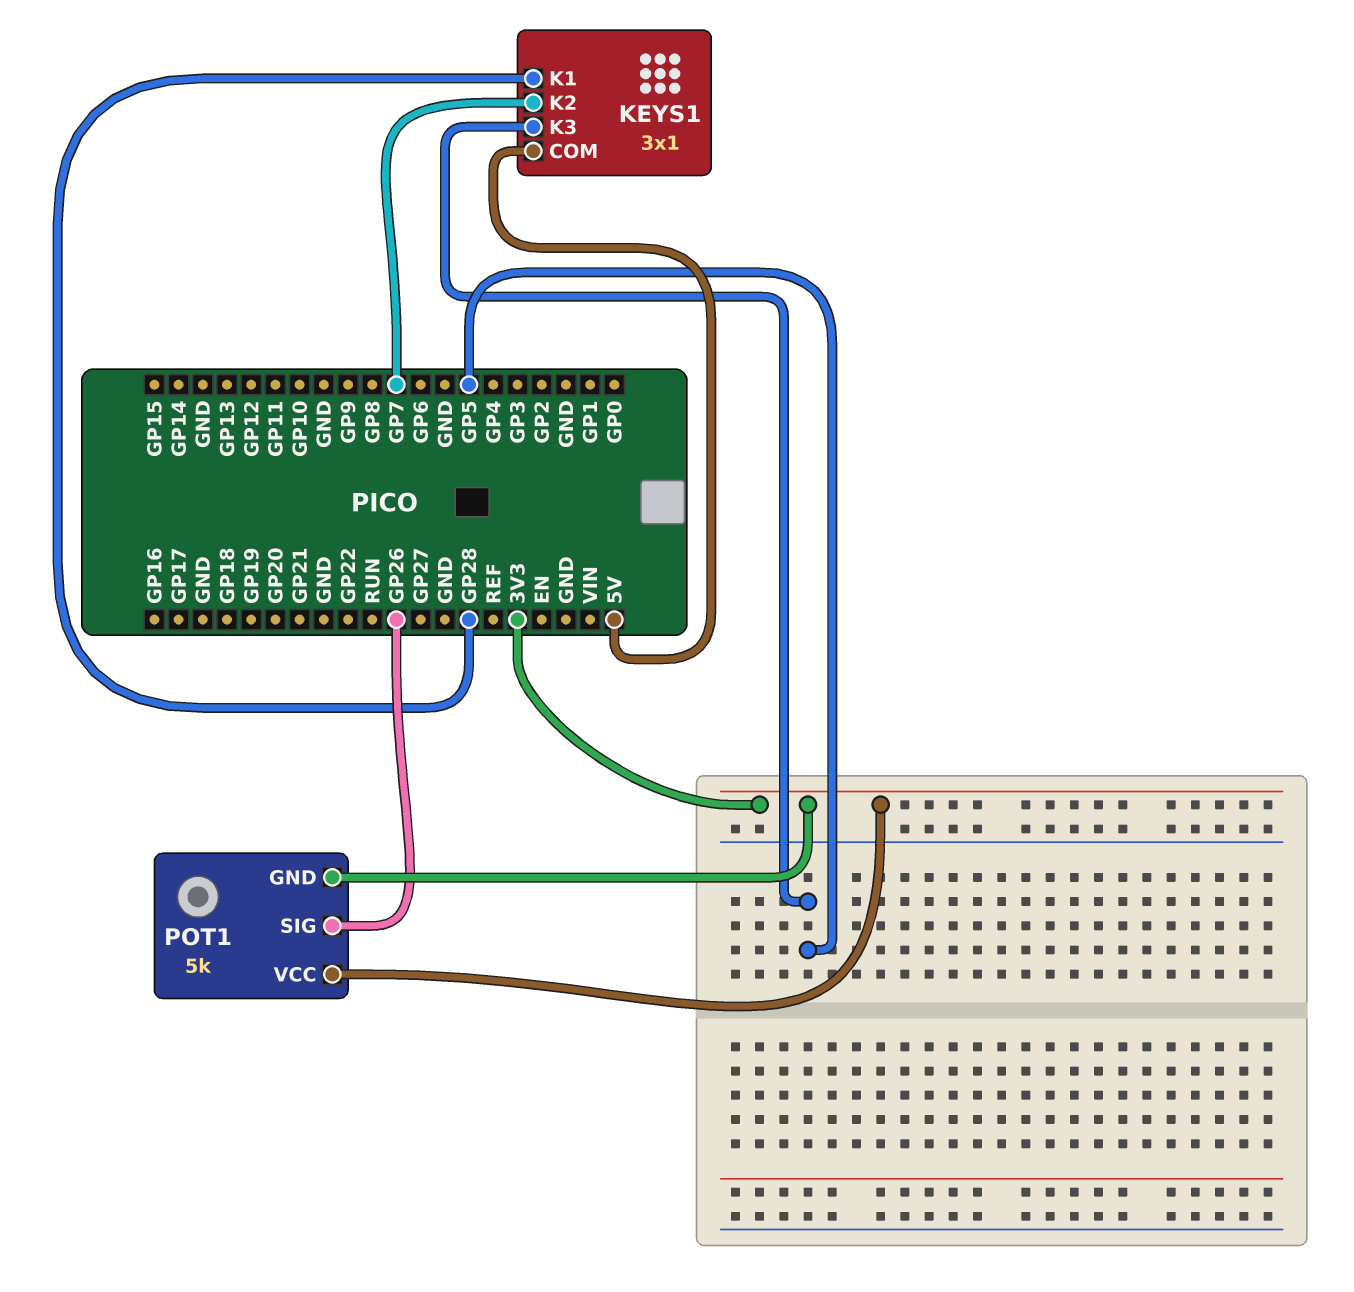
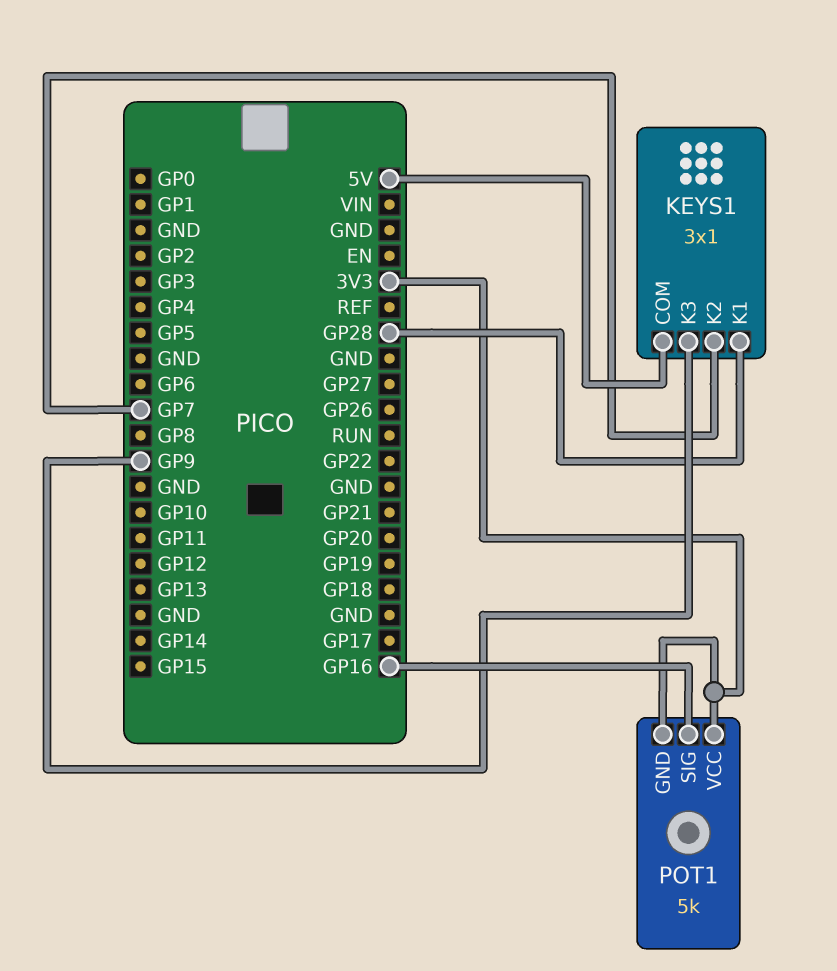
KEYS1 pin K3: GP5 -> GP9
POT1 pin SIG: GP26 -> GP16

